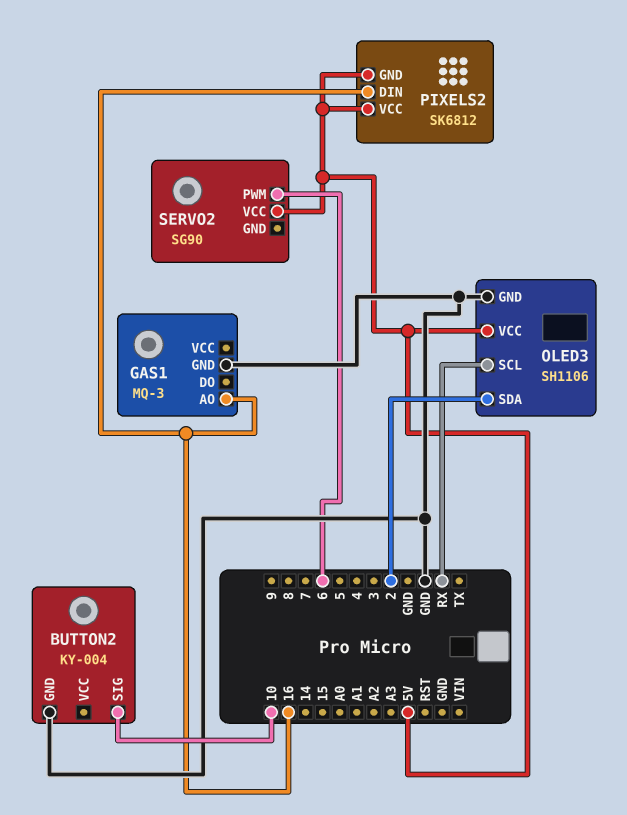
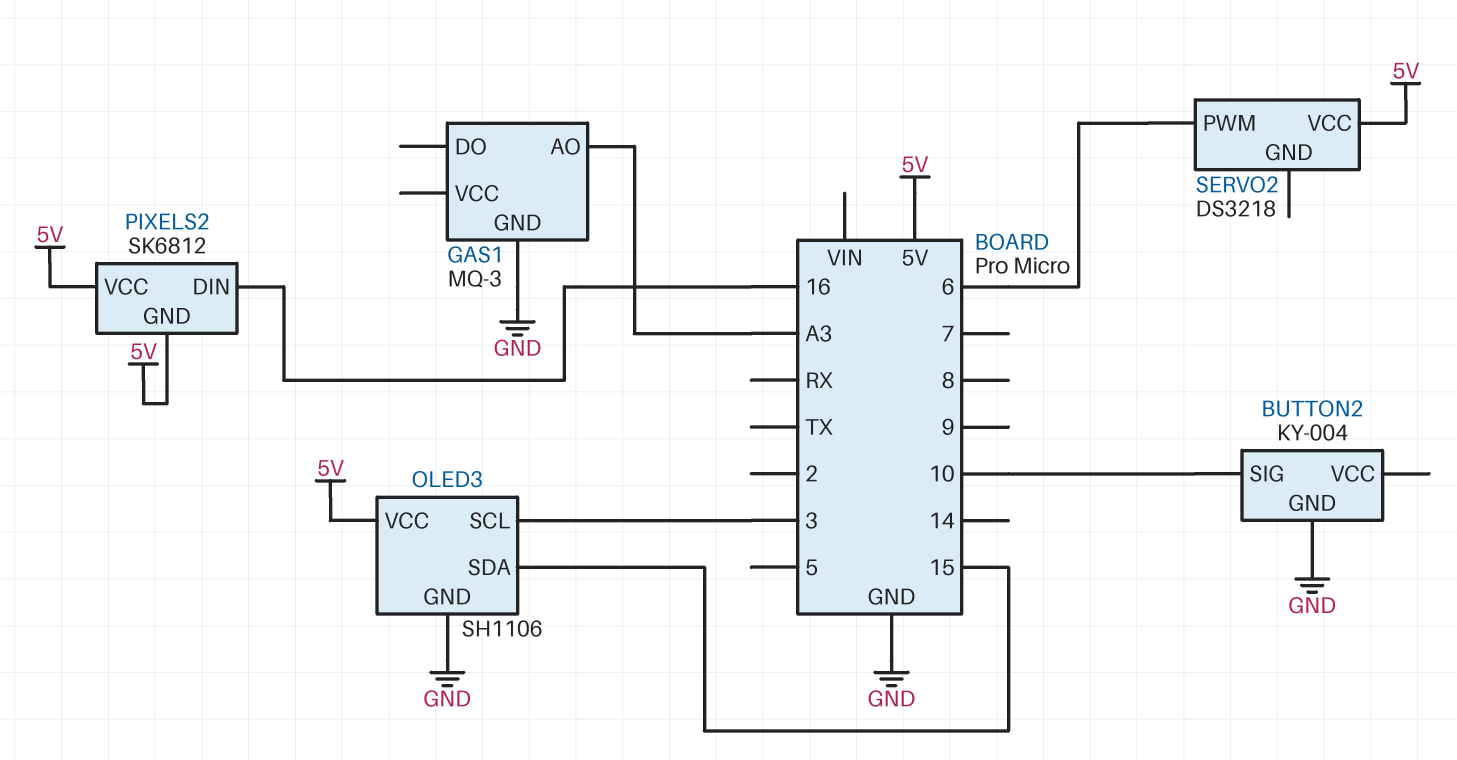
GAS1 pin AO: 16 -> A3
OLED3 pin SCL: RX -> 3
OLED3 pin SDA: 2 -> 15
SERVO2: SG90 -> DS3218

